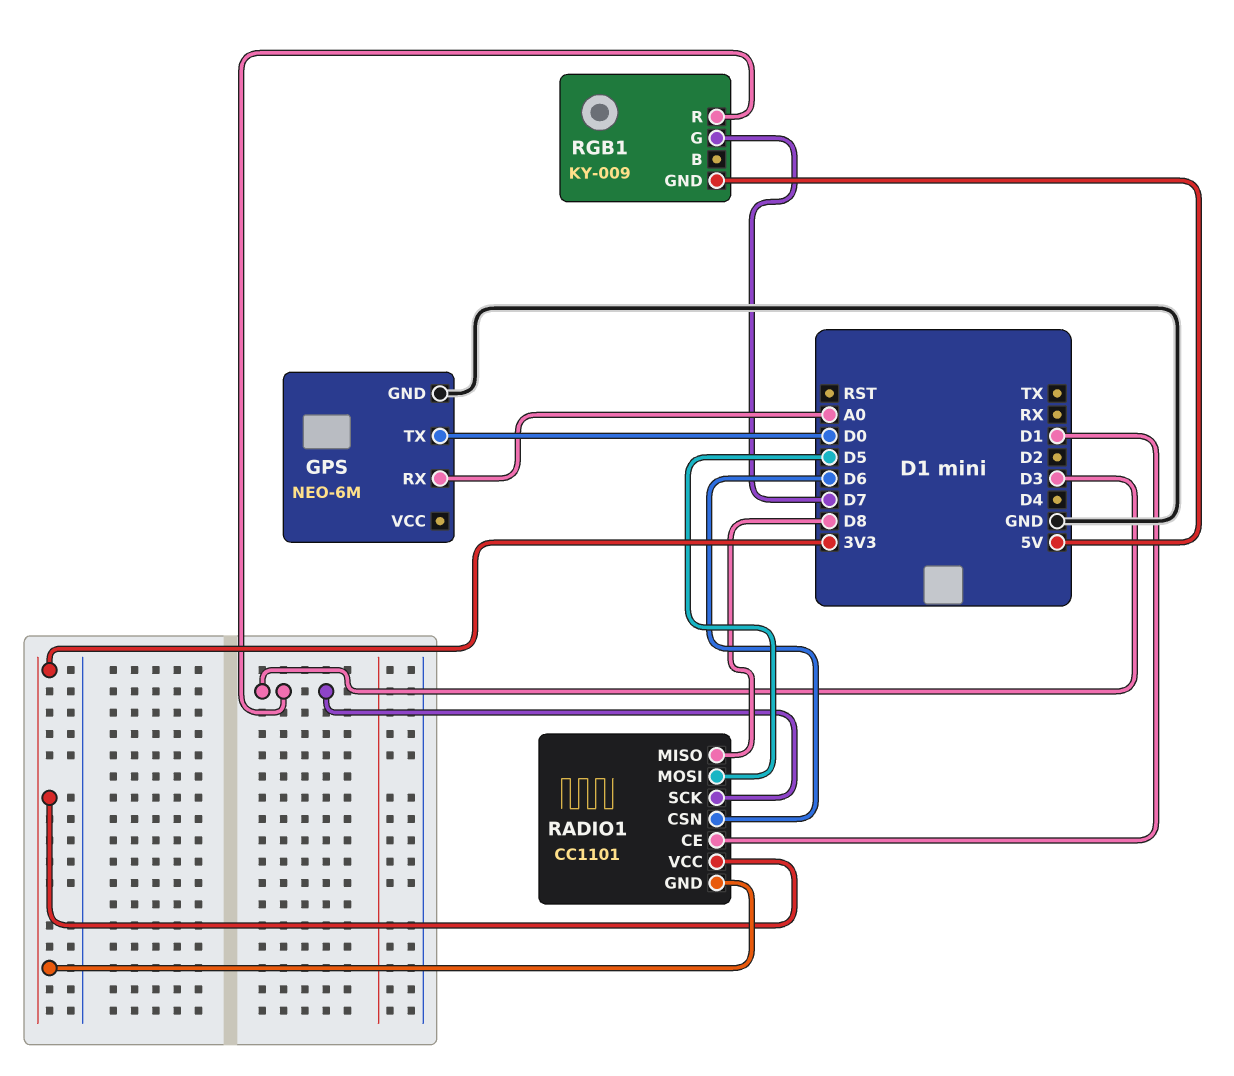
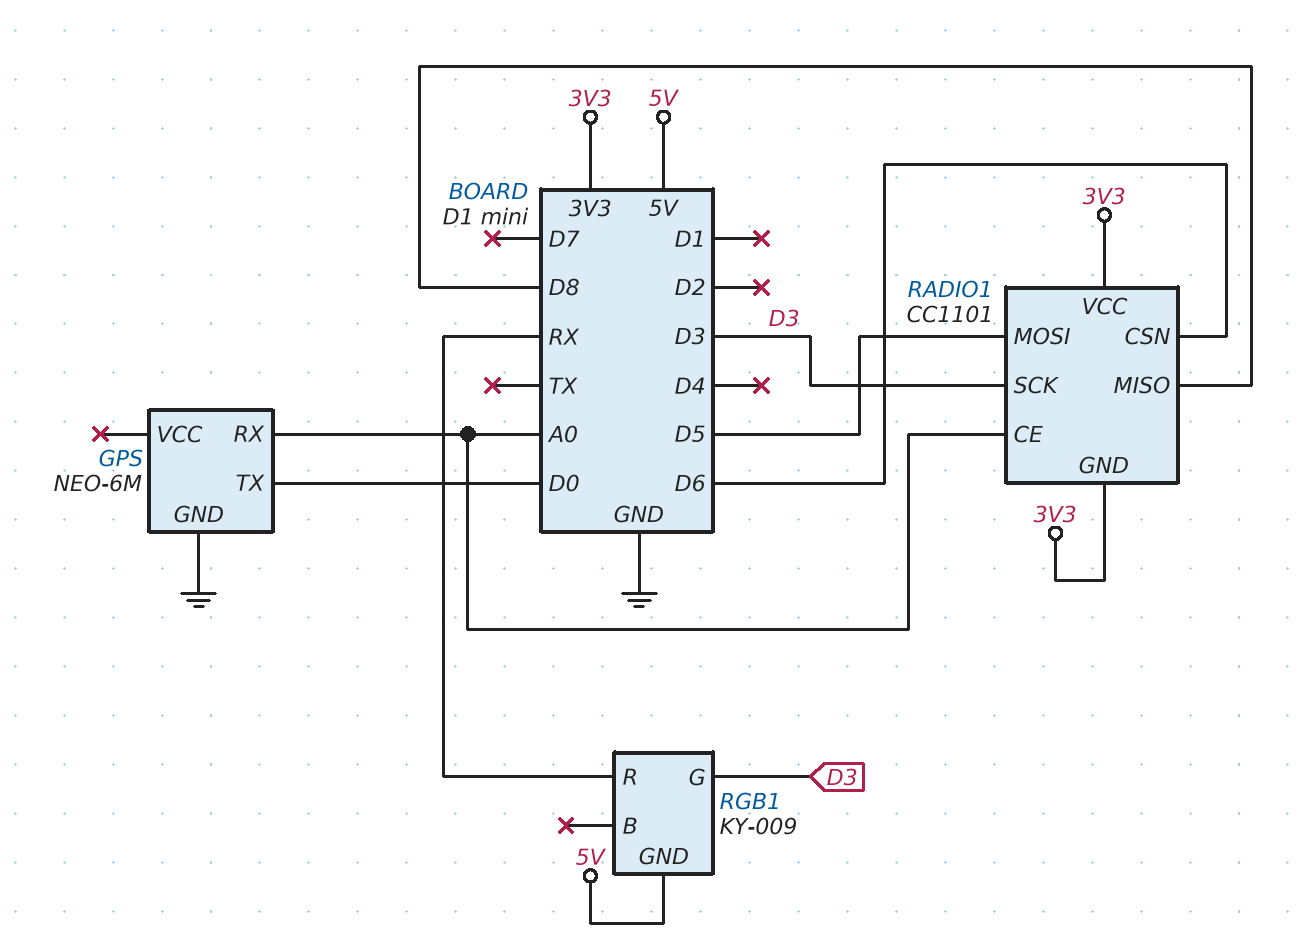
RADIO1 pin CE: D1 -> A0
RGB1 pin G: D7 -> D3
RGB1 pin R: D3 -> RX

